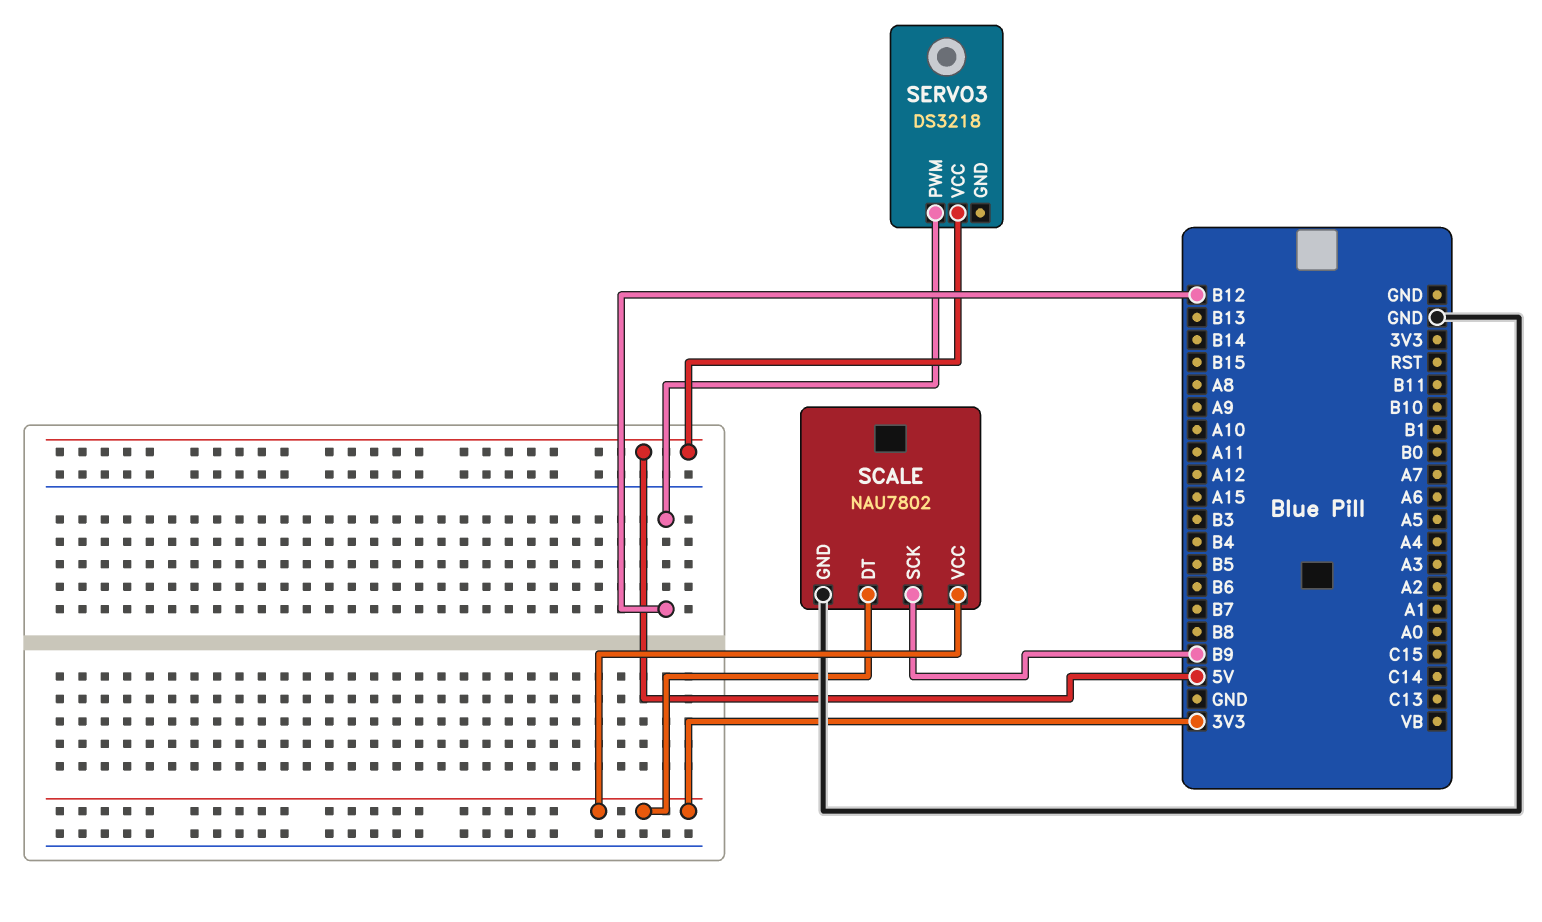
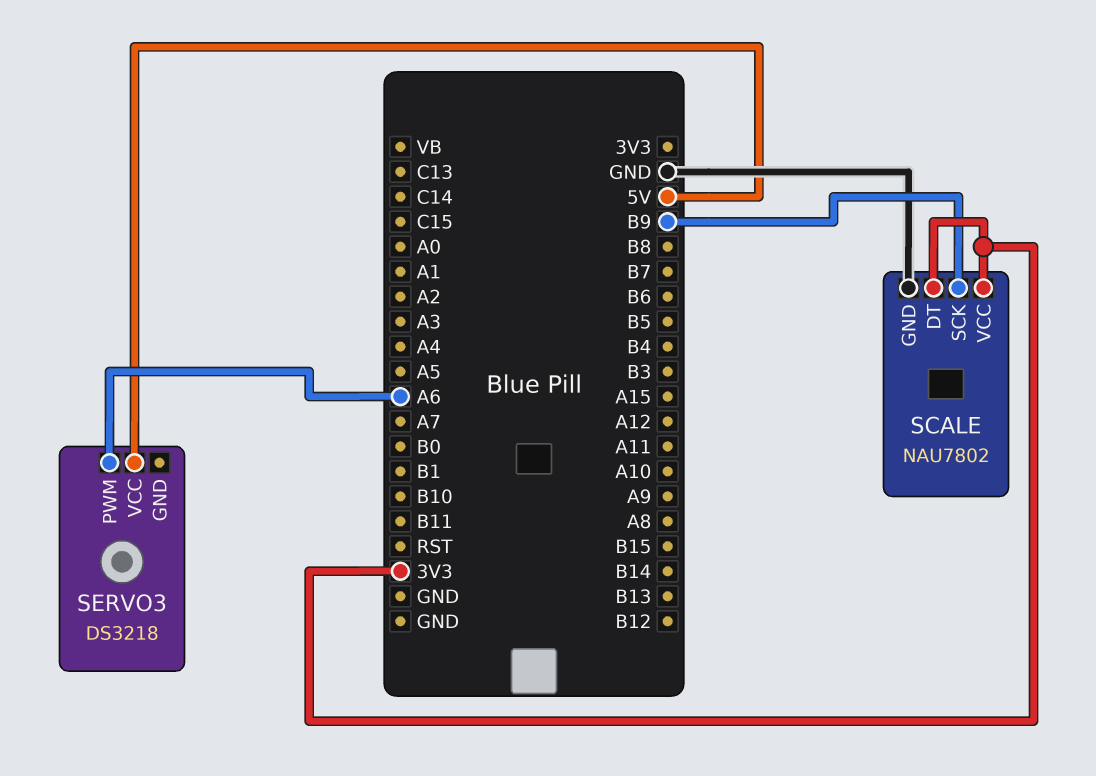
SERVO3 pin PWM: B12 -> A6

